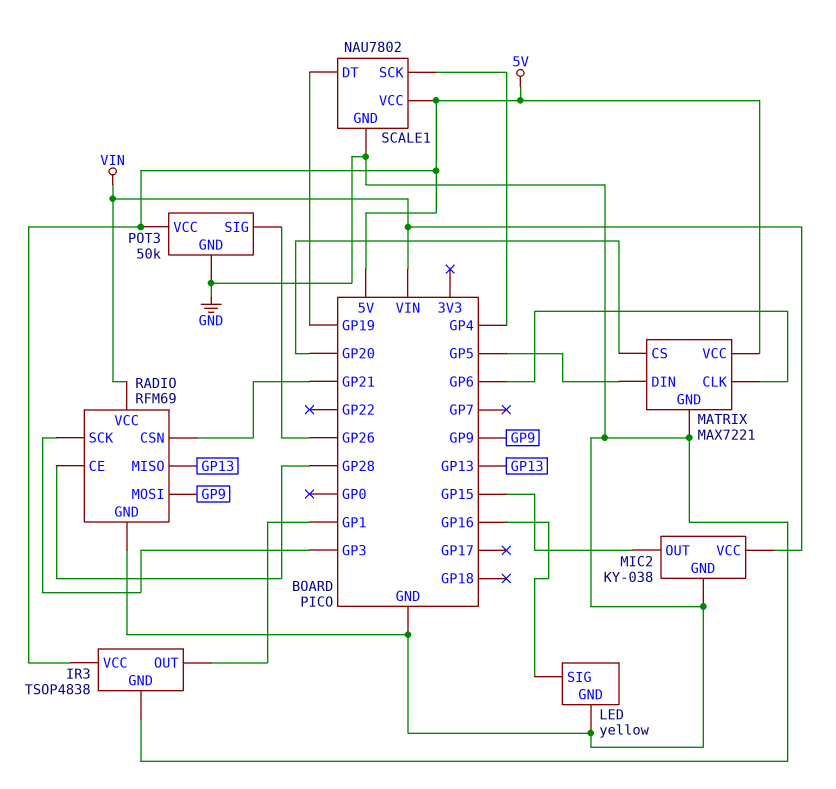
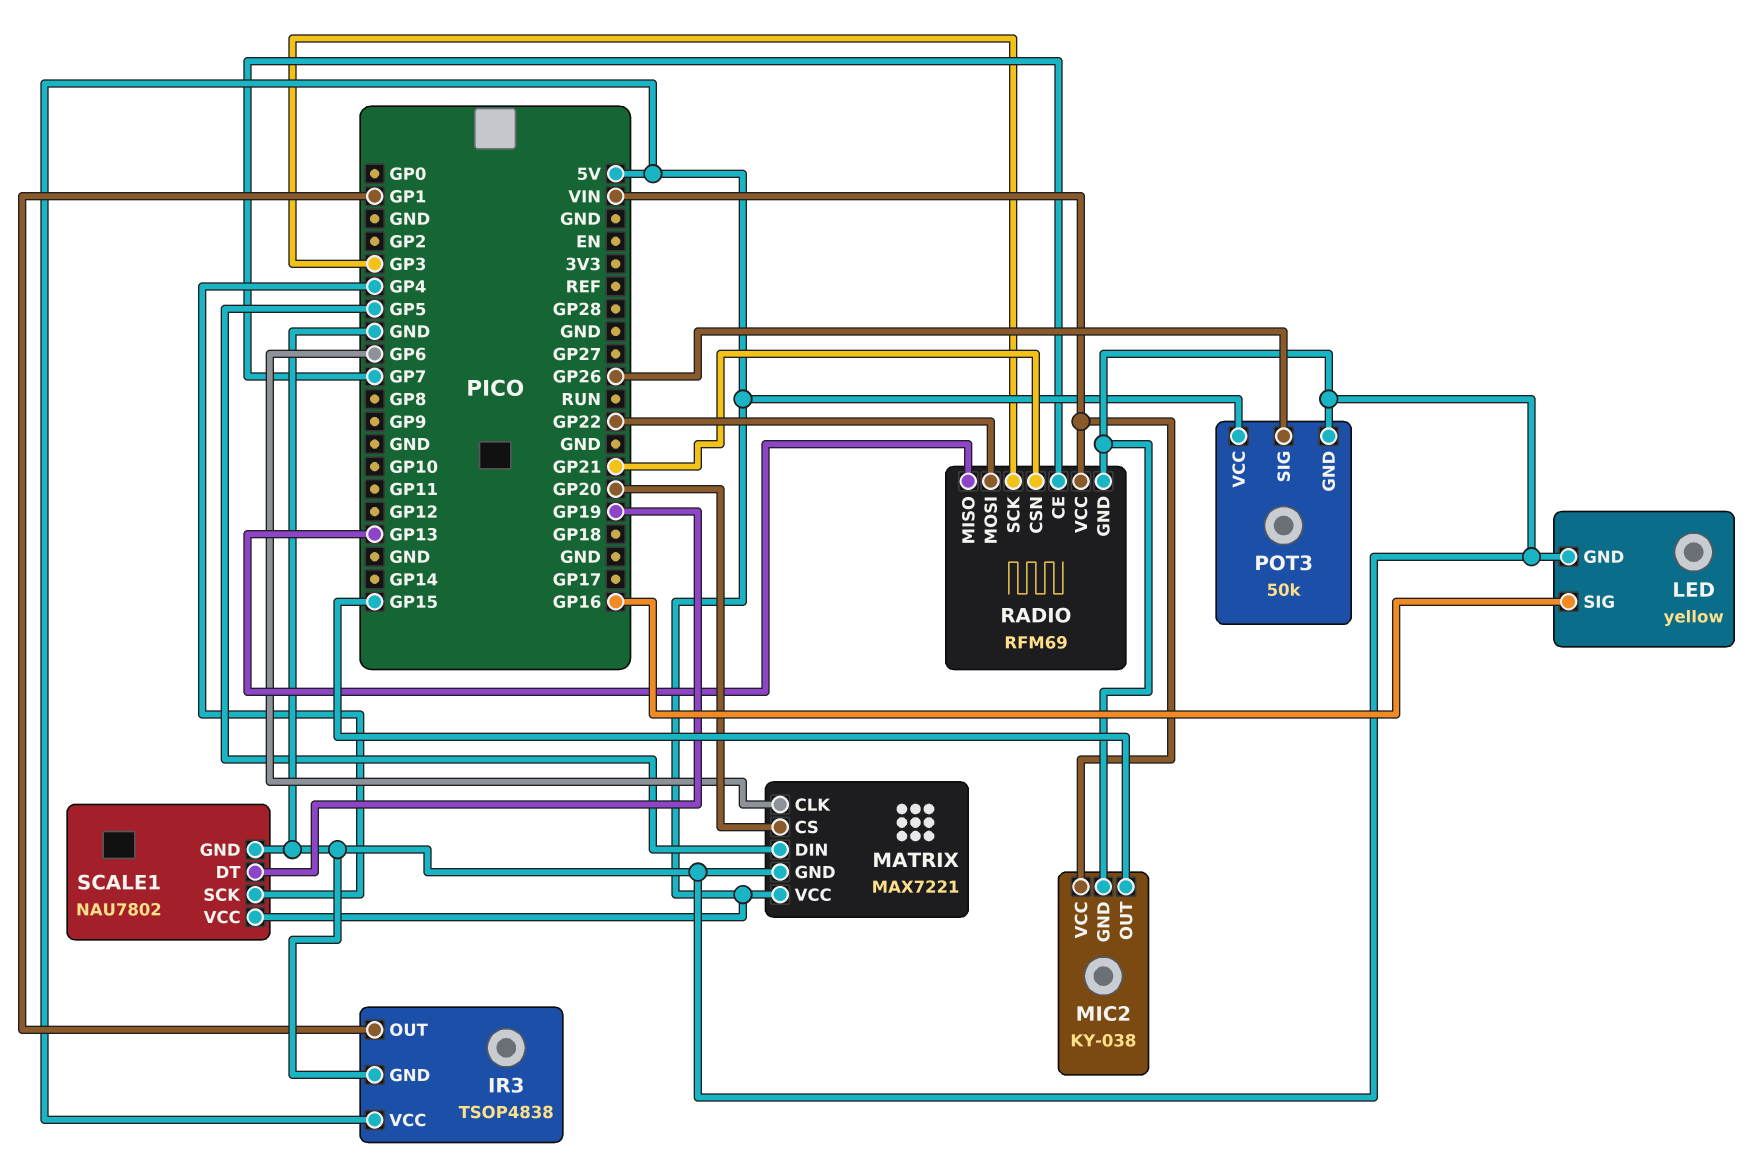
RADIO pin CE: GP28 -> GP7
RADIO pin MOSI: GP9 -> GP22

